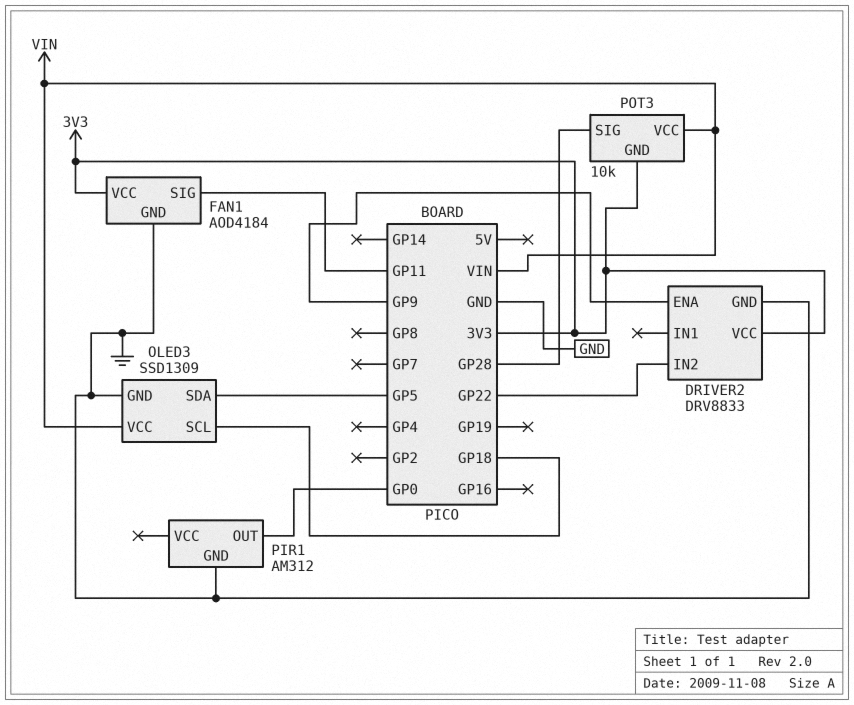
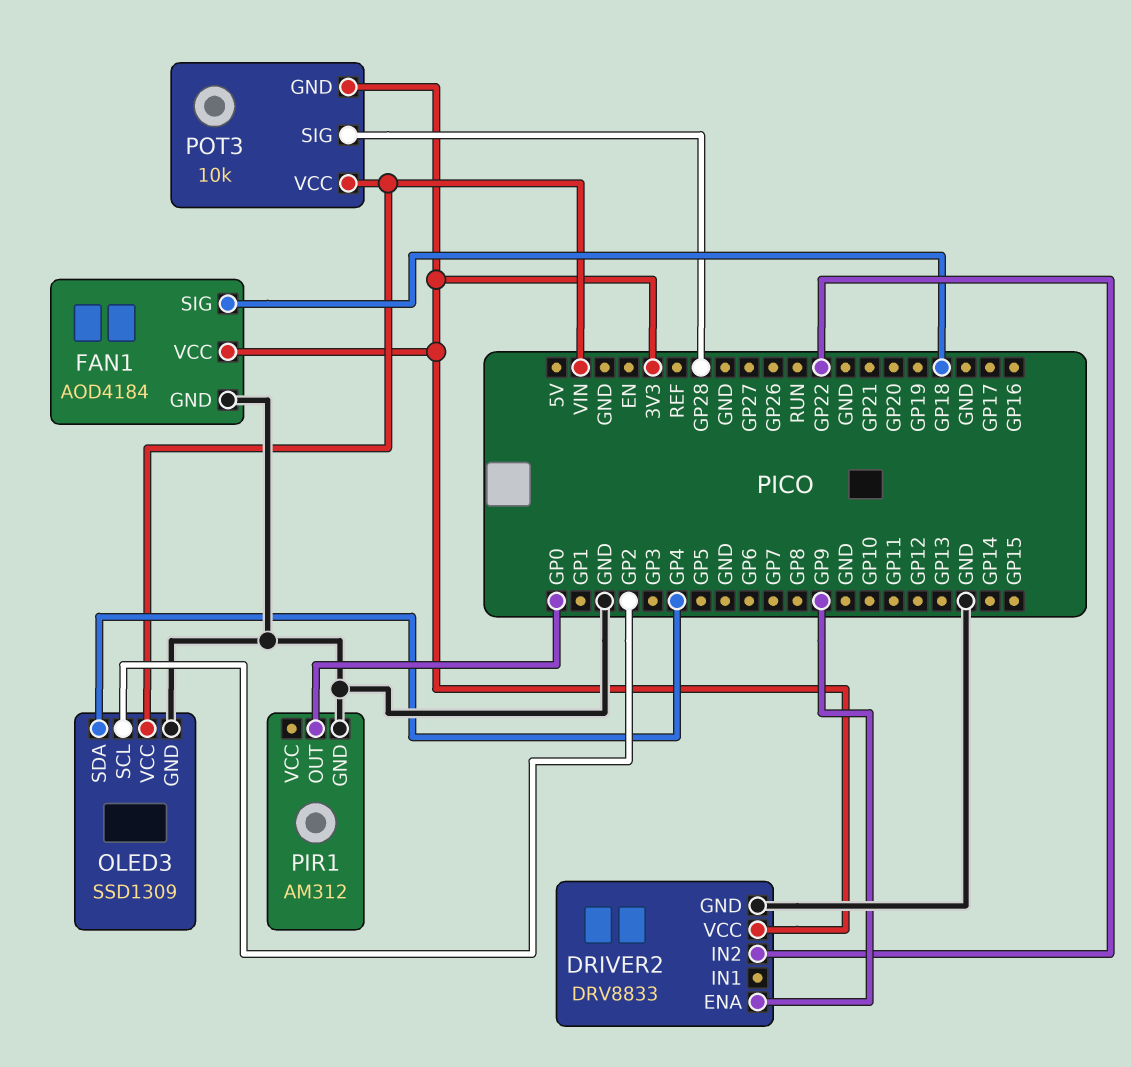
FAN1 pin SIG: GP11 -> GP18
OLED3 pin SCL: GP18 -> GP2
OLED3 pin SDA: GP5 -> GP4

